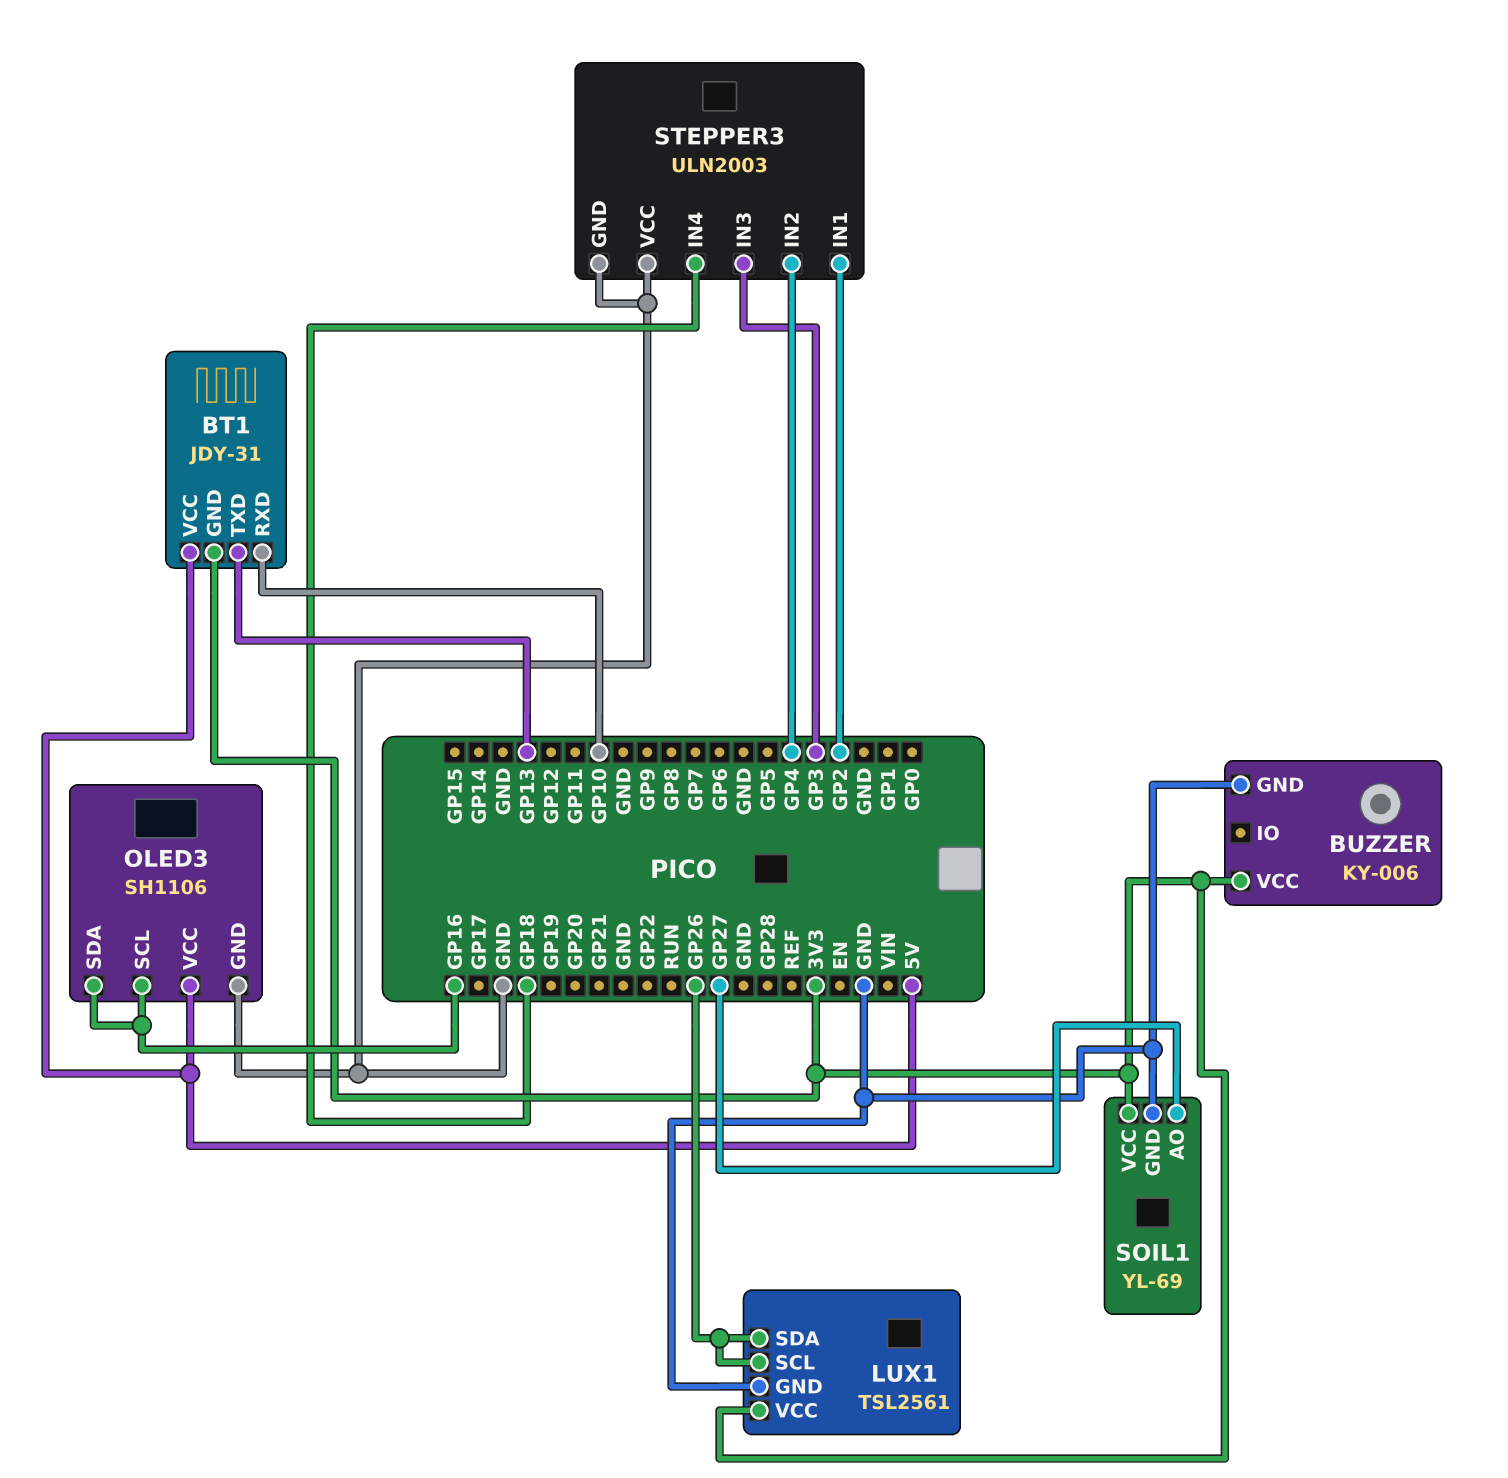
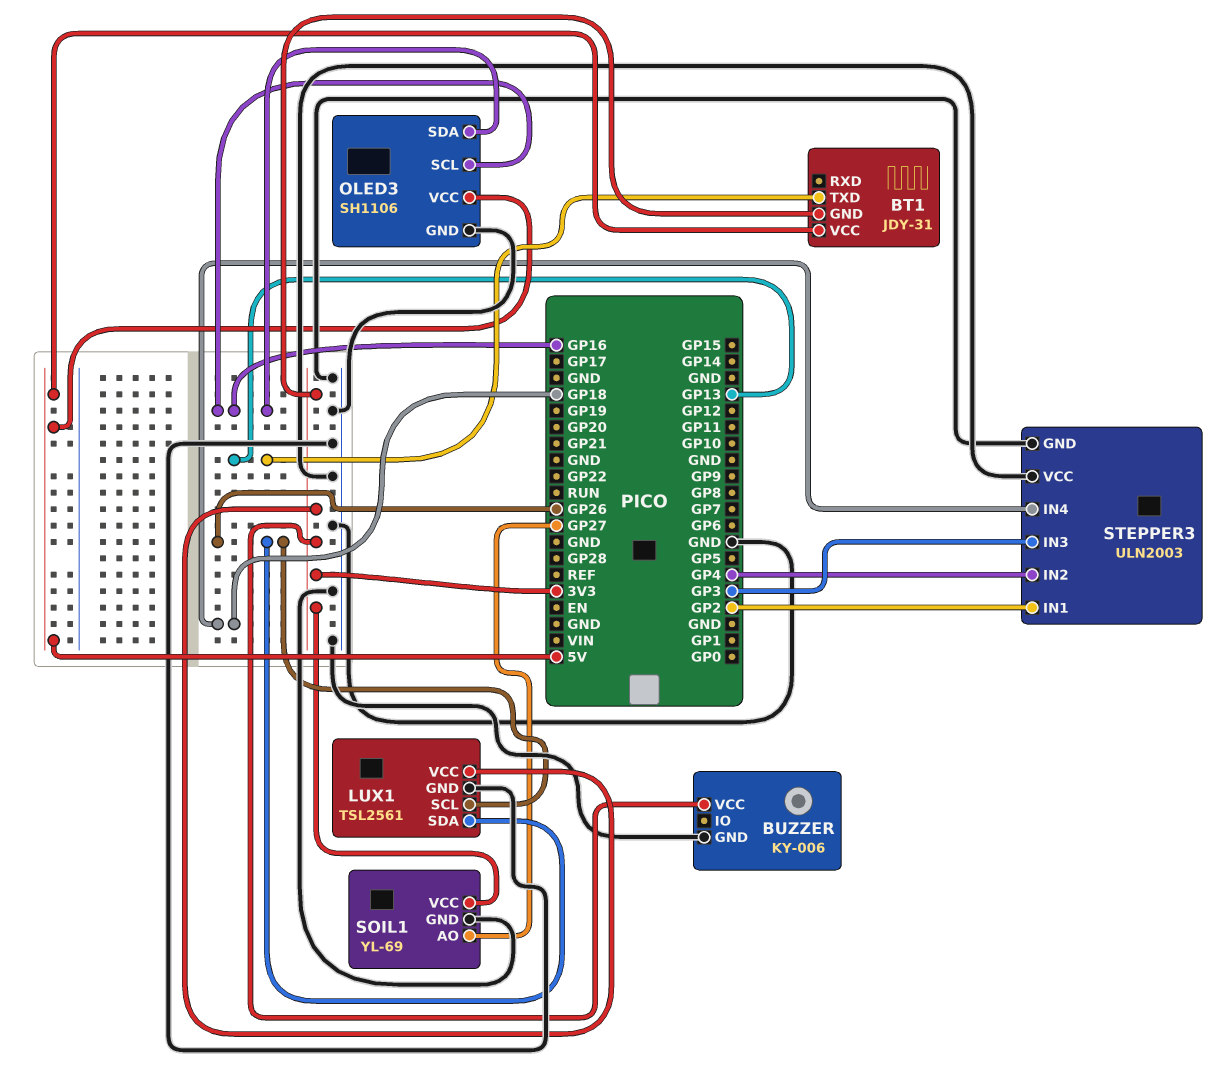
BT1 pin RXD: GP10 -> none

